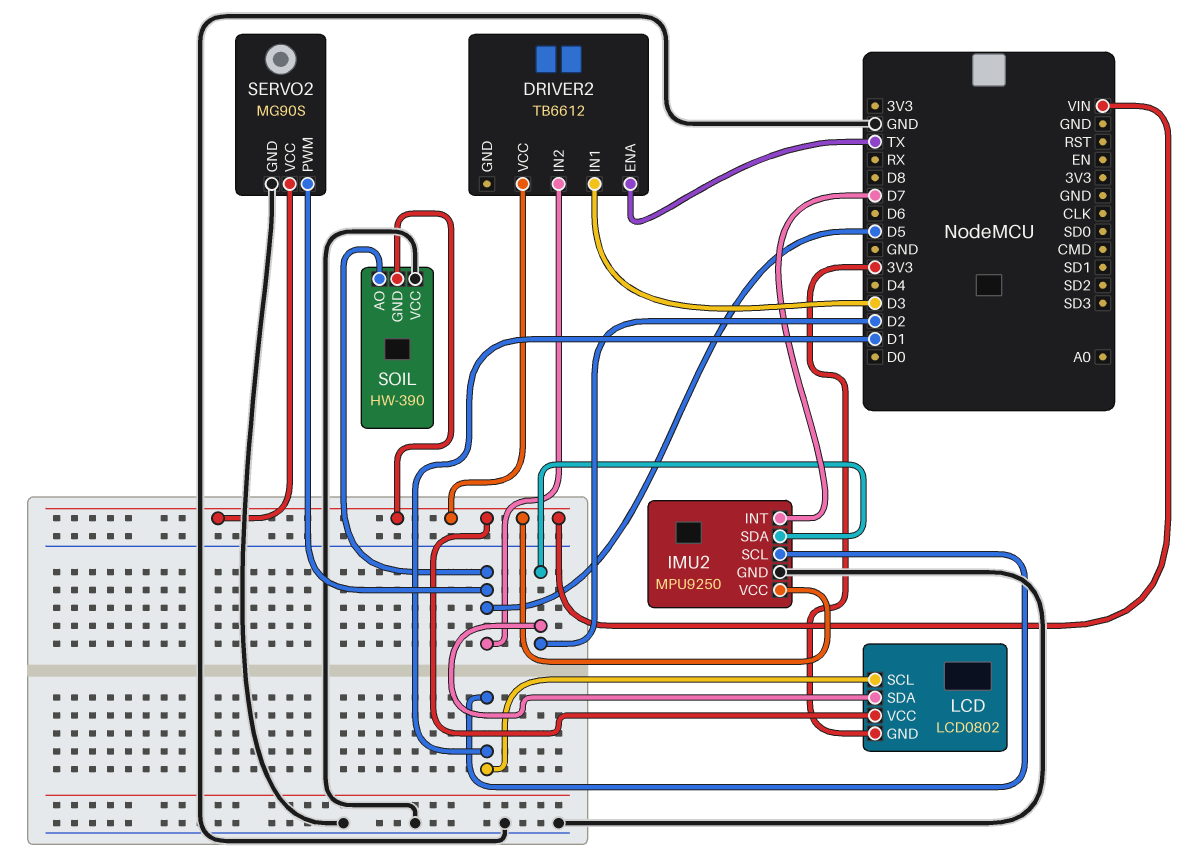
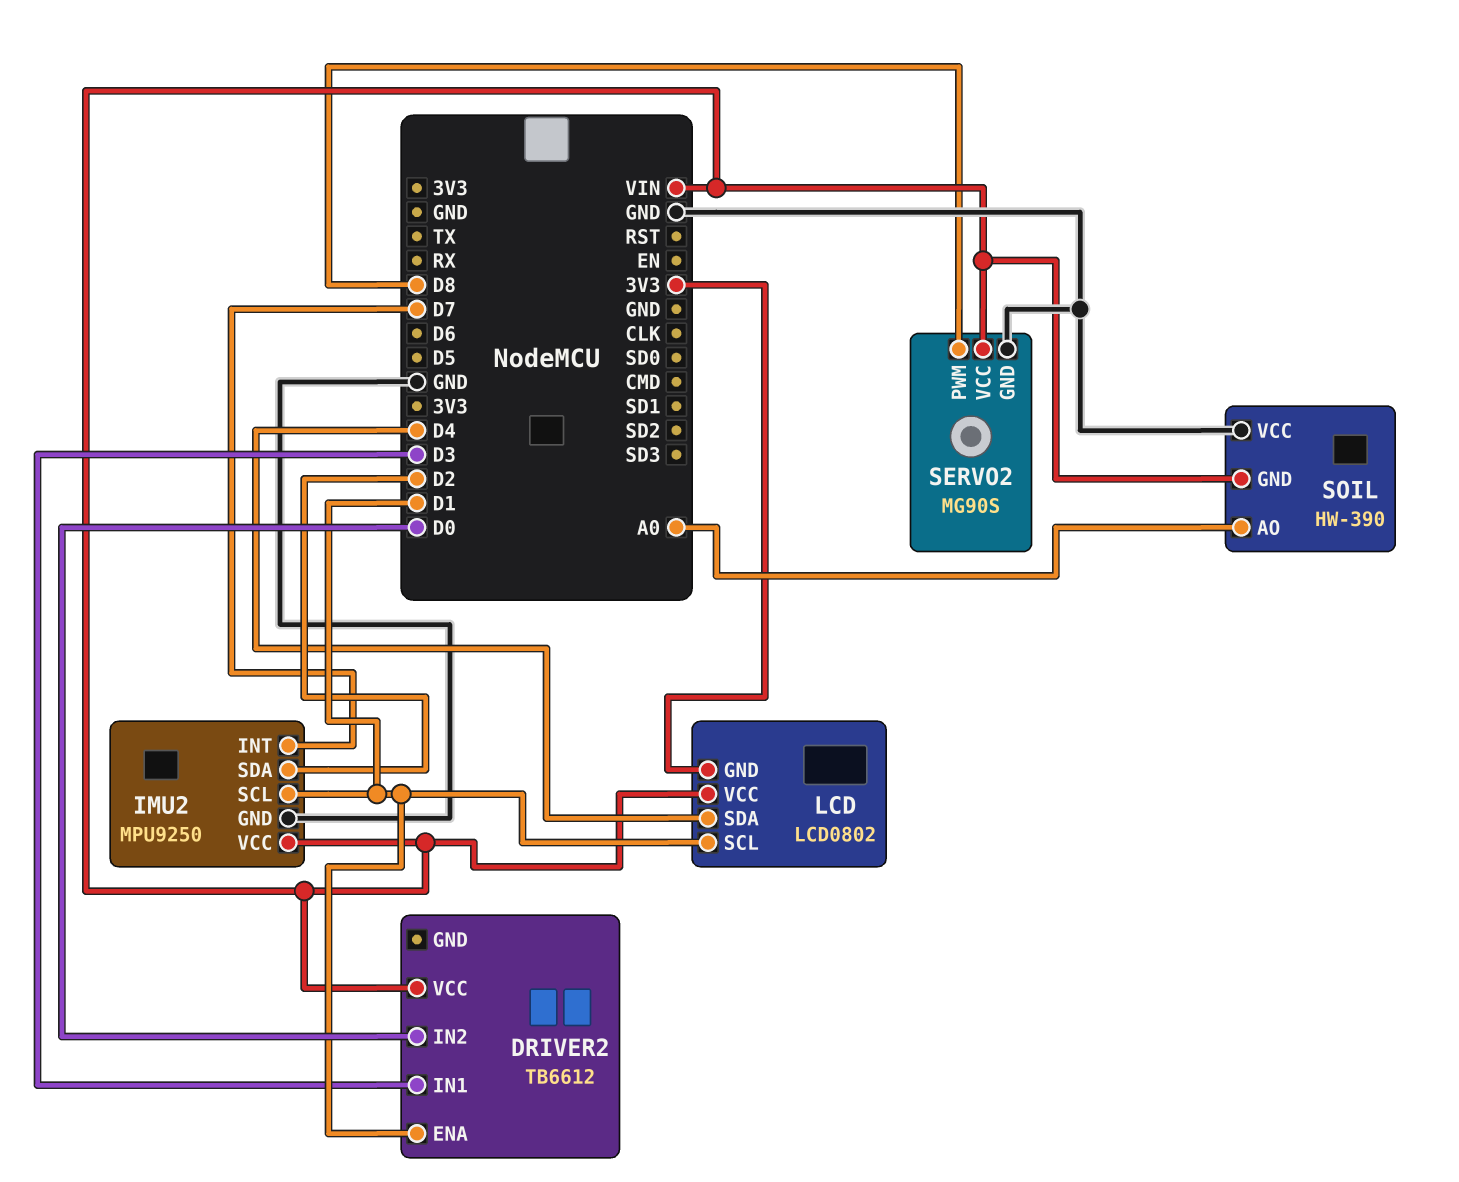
DRIVER2 pin ENA: TX -> D1
DRIVER2 pin IN2: D5 -> D0
LCD pin SDA: D2 -> D4
SERVO2 pin PWM: D5 -> D8
SOIL pin AO: D5 -> A0

